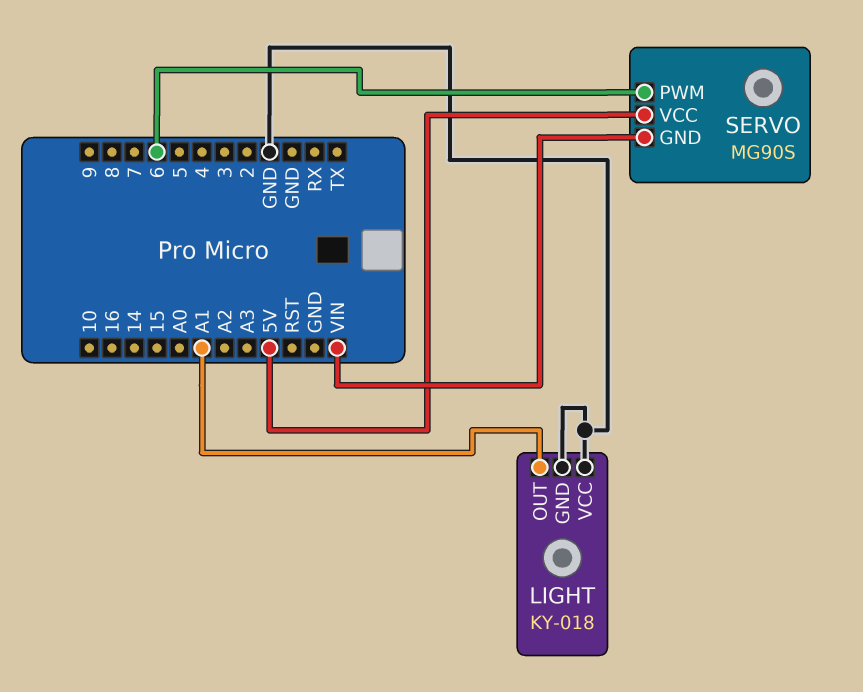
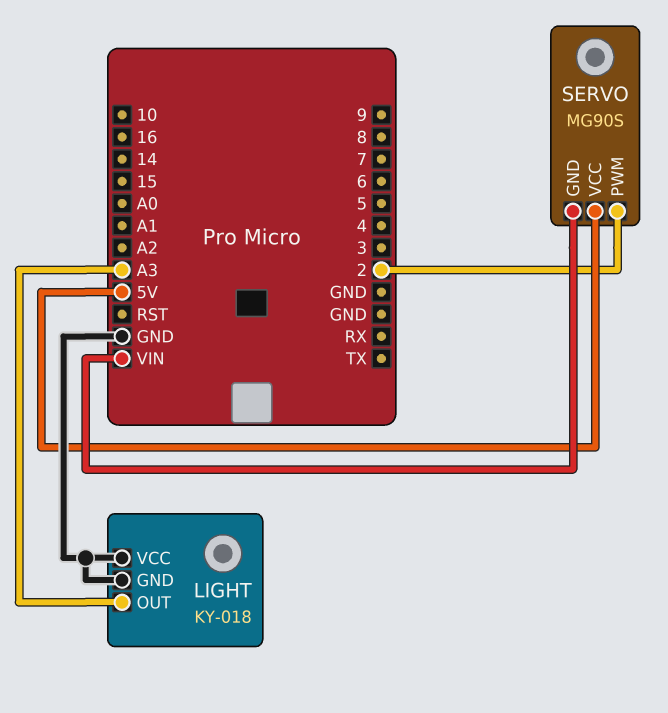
LIGHT pin OUT: A1 -> A3
SERVO pin PWM: 6 -> 2

